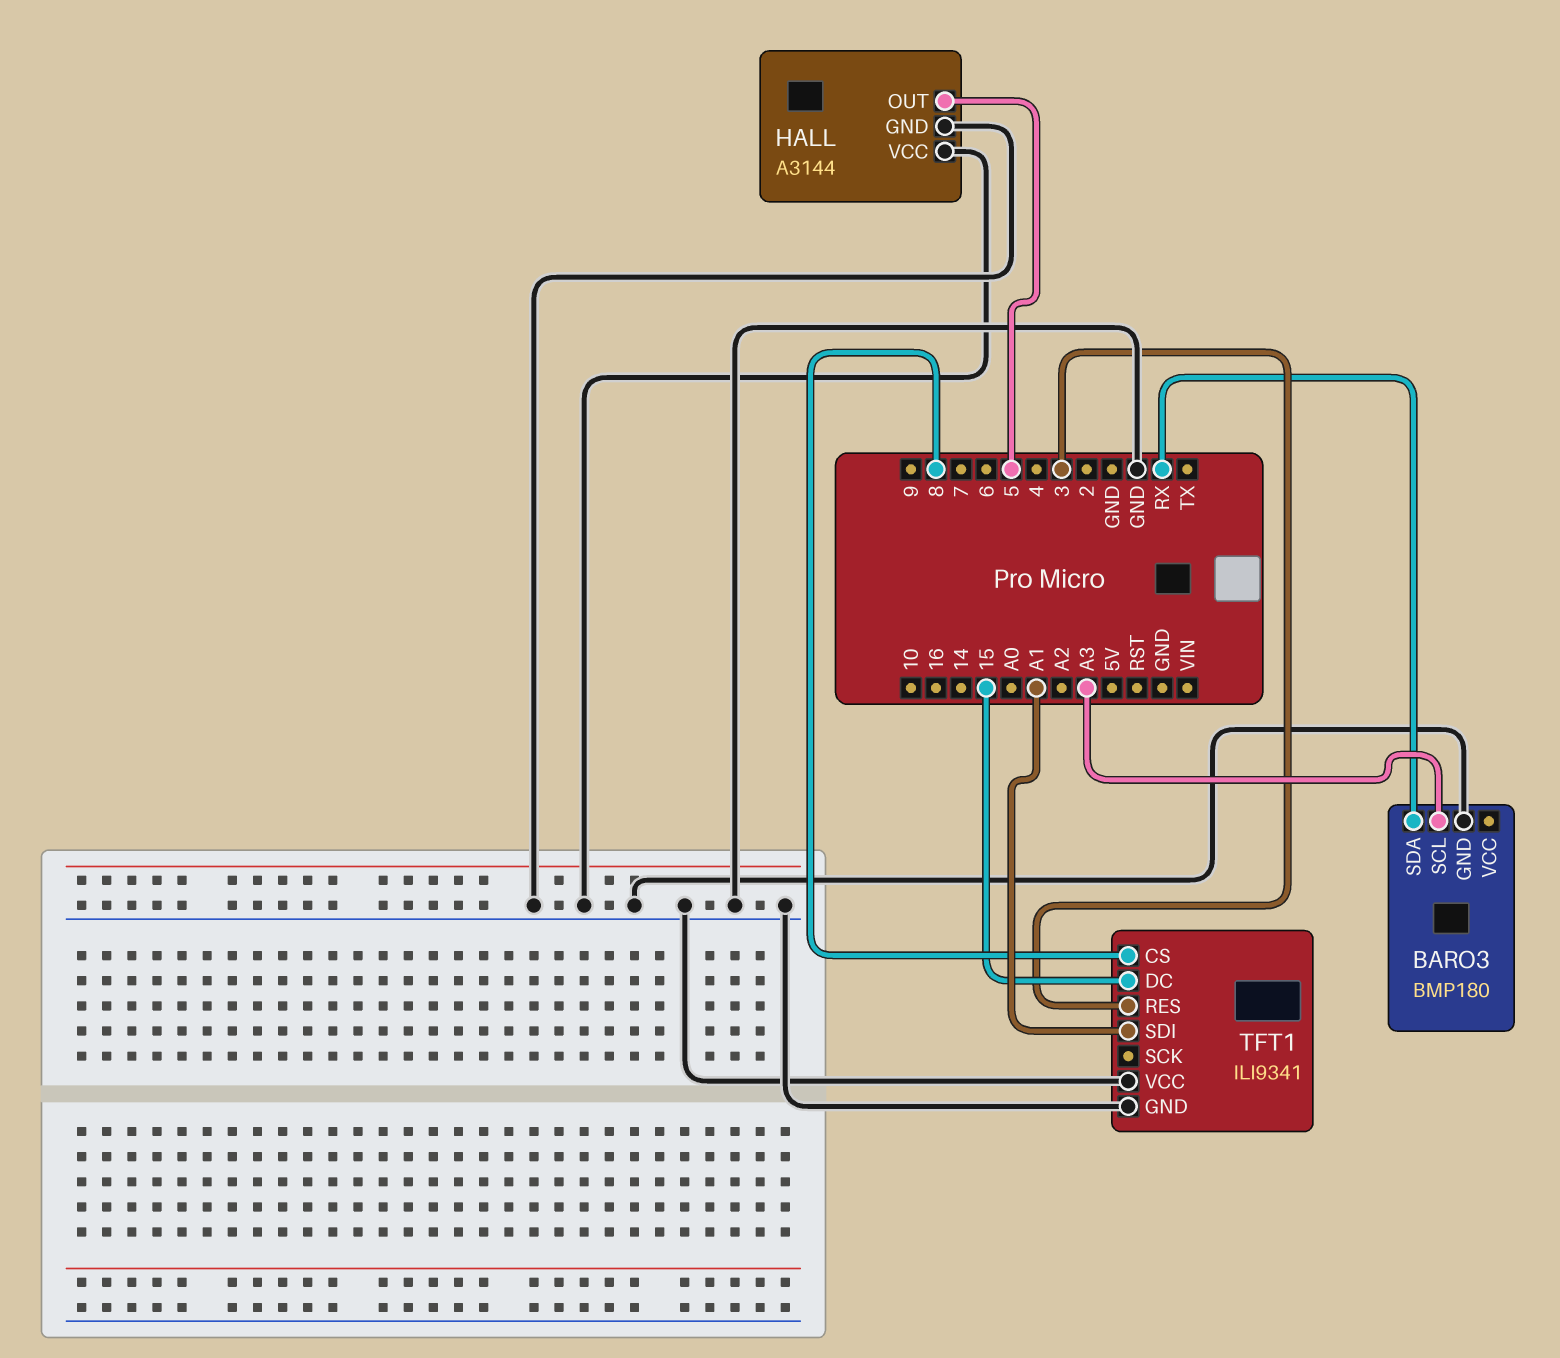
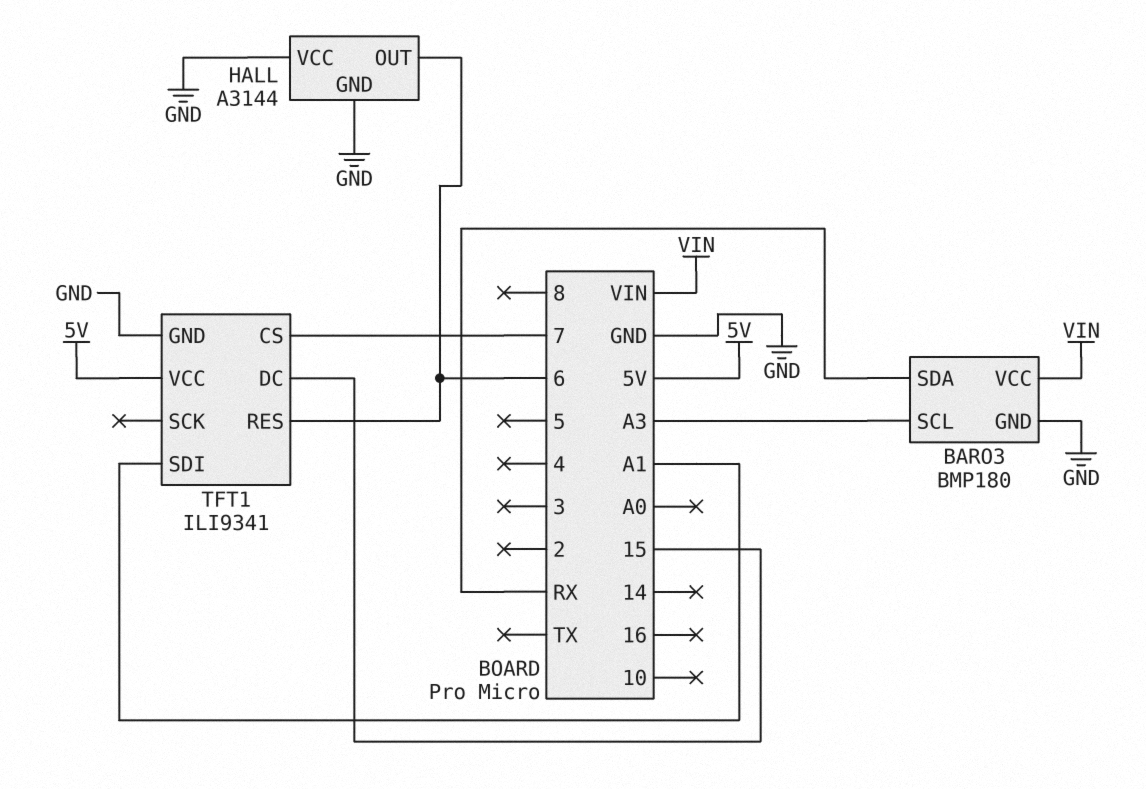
BARO3 pin VCC: none -> VIN
HALL pin OUT: 5 -> 6
TFT1 pin CS: 8 -> 7
TFT1 pin RES: 3 -> 6
TFT1 pin VCC: GND -> 5V

